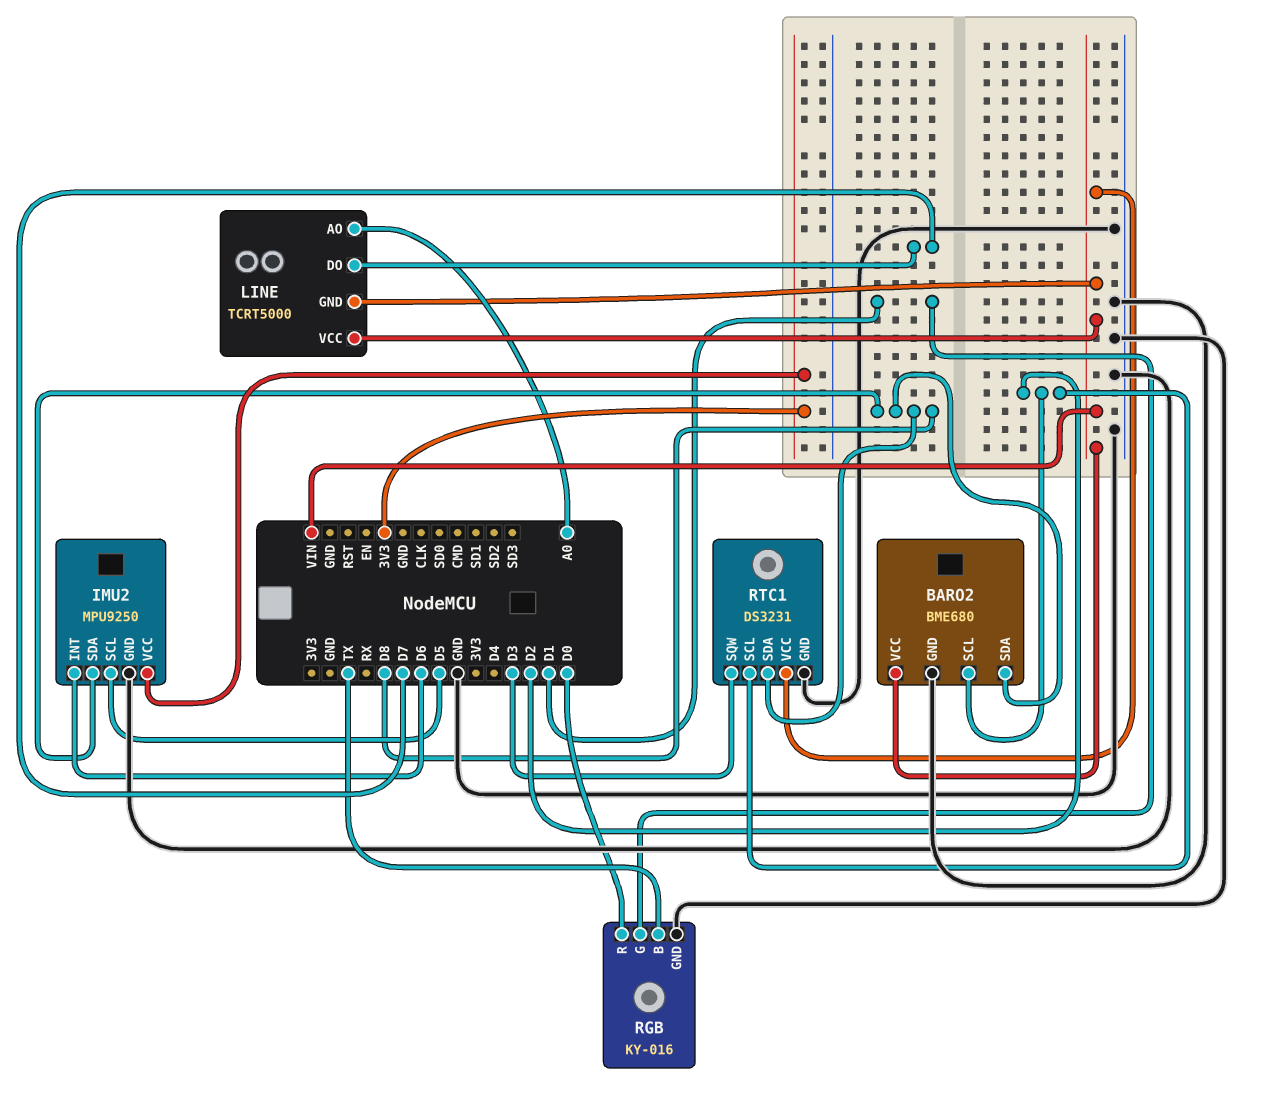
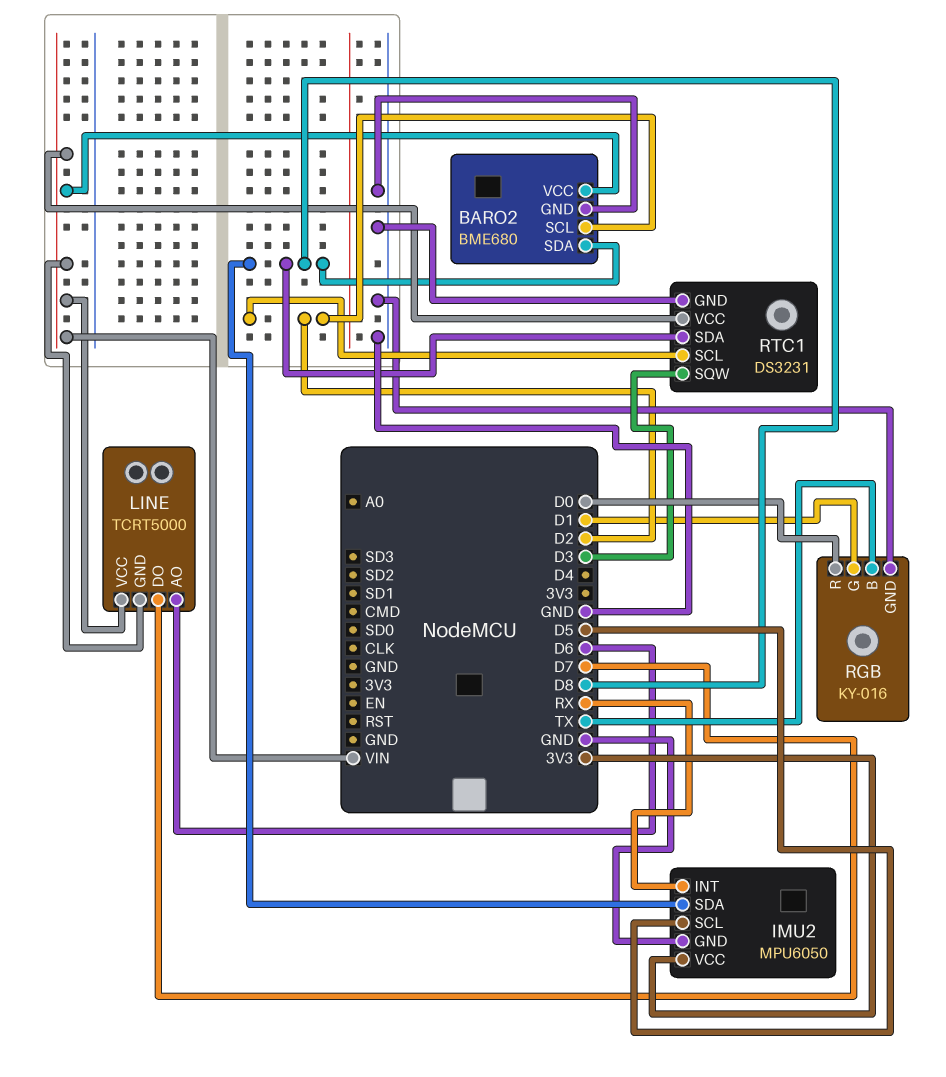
IMU2: MPU9250 -> MPU6050
IMU2 pin INT: D6 -> RX
LINE pin AO: A0 -> D6

